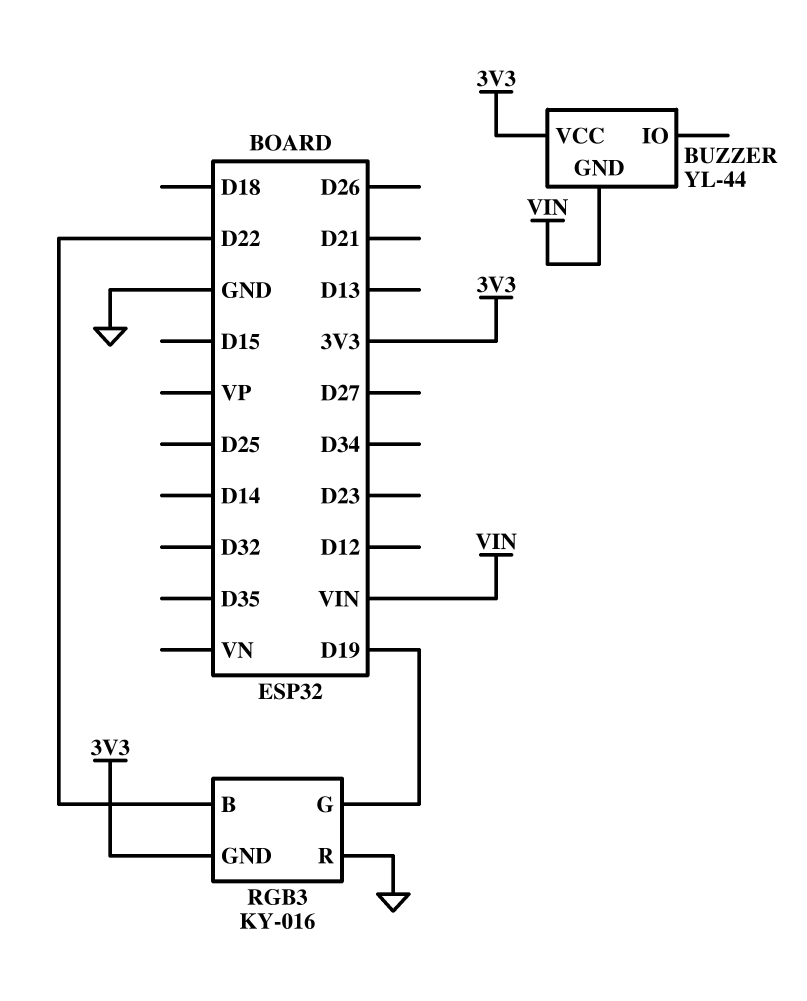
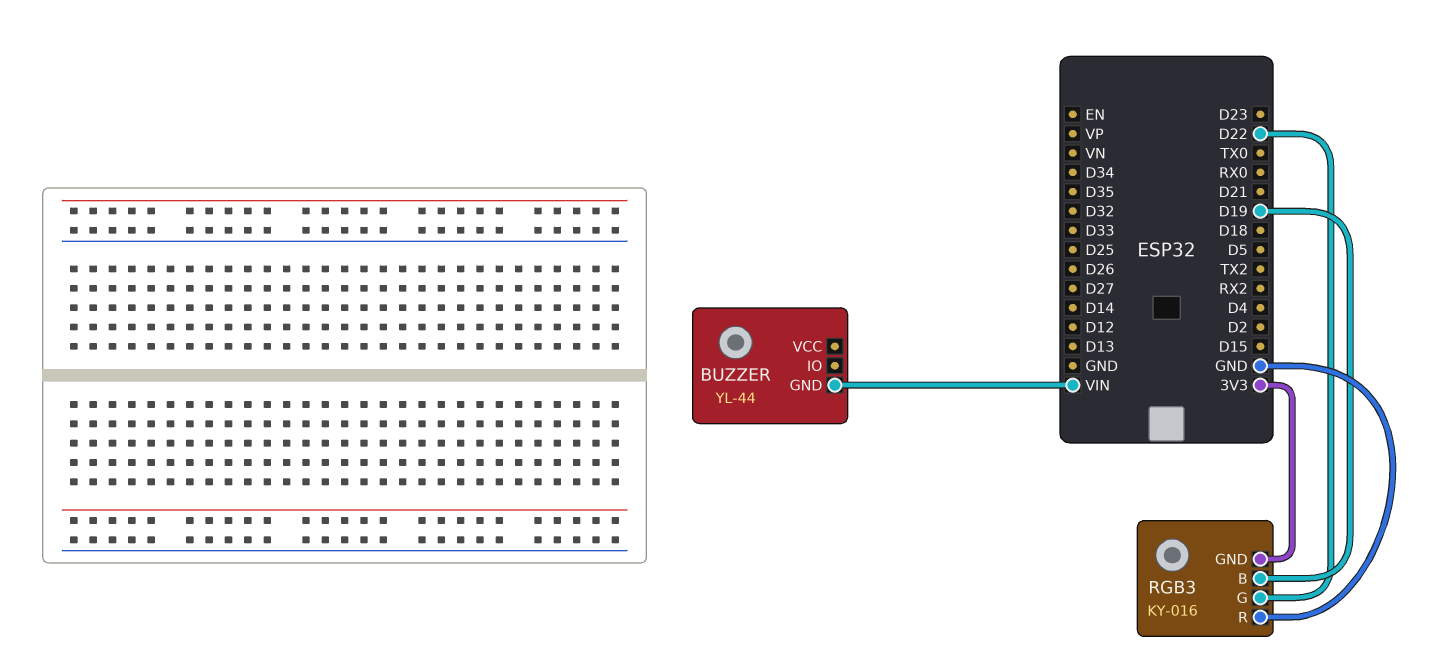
BUZZER pin VCC: 3V3 -> none
RGB3 pin B: D22 -> D19
RGB3 pin G: D19 -> D22

